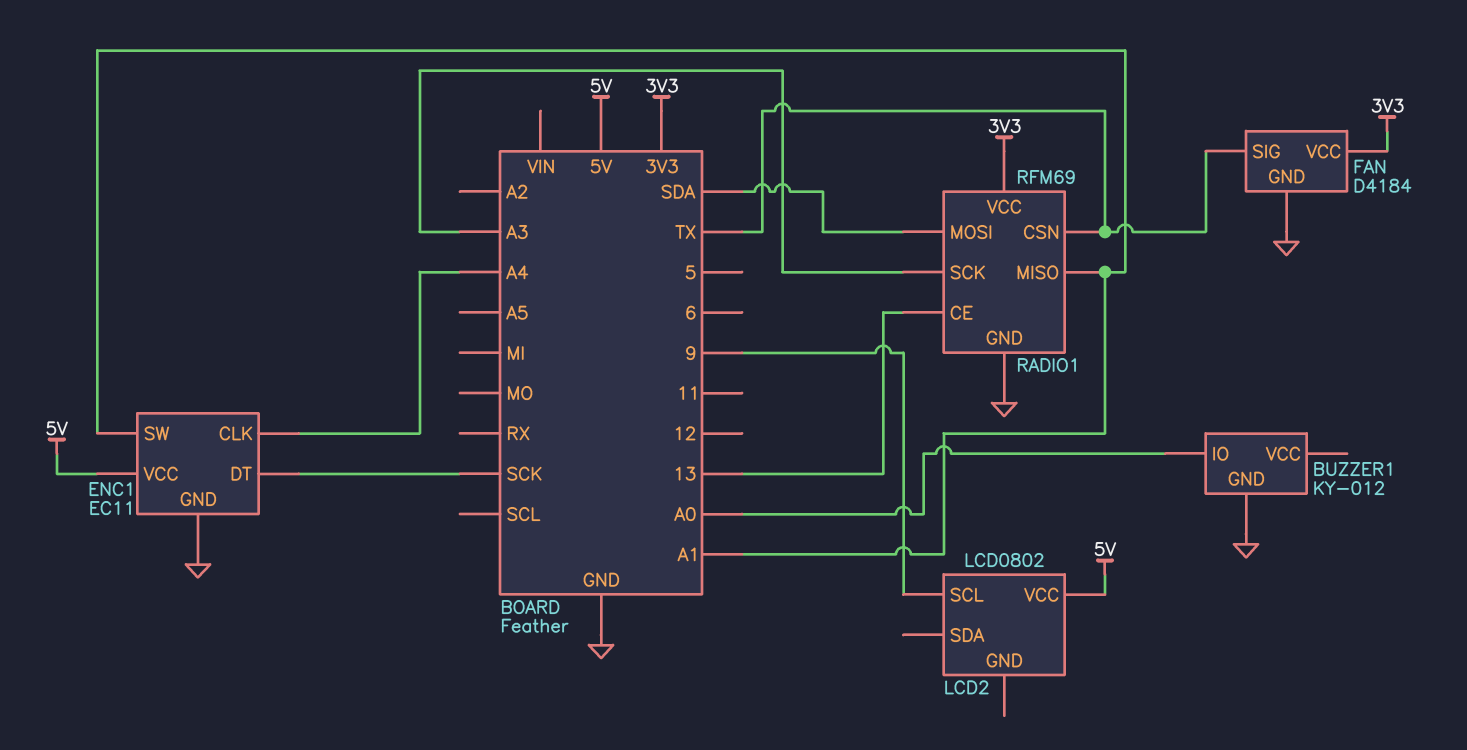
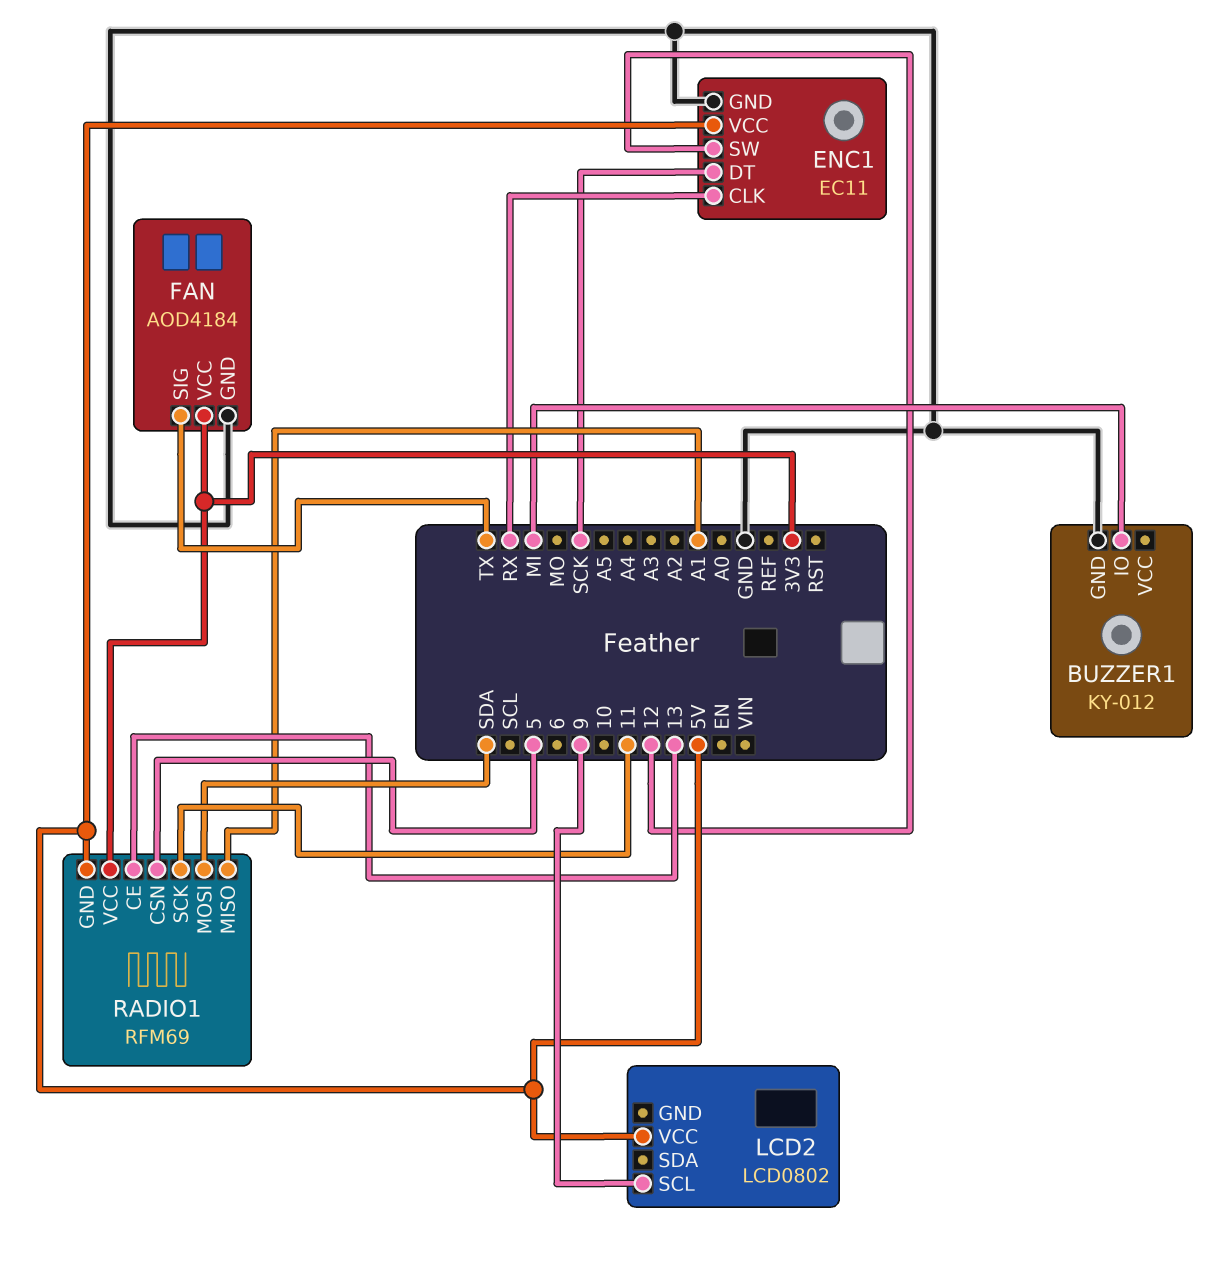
BUZZER1 pin IO: A0 -> MI
ENC1 pin CLK: A4 -> RX
ENC1 pin SW: A1 -> 12
FAN: D4184 -> AOD4184
RADIO1 pin CSN: TX -> 5
RADIO1 pin GND: GND -> 5V
RADIO1 pin SCK: A3 -> 11

